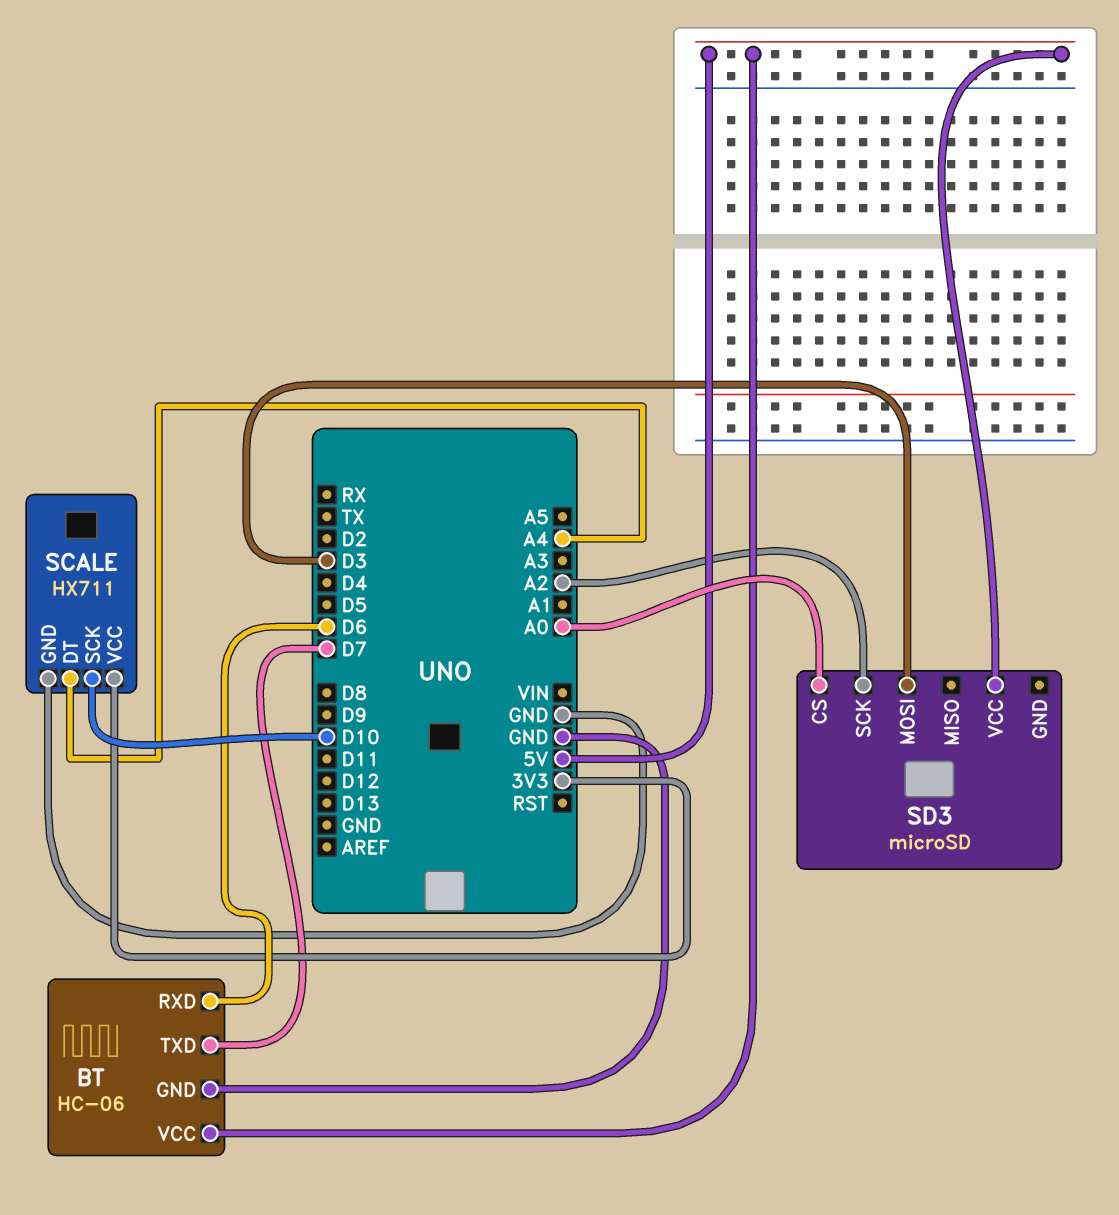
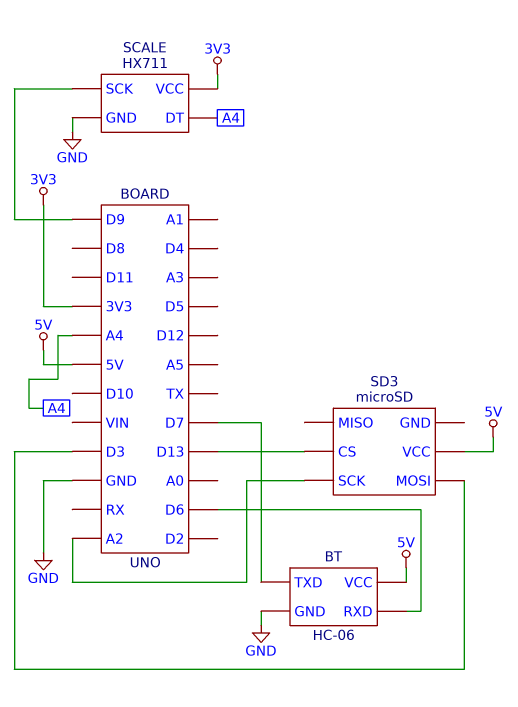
SCALE pin SCK: D10 -> D9
SD3 pin CS: A0 -> D13

